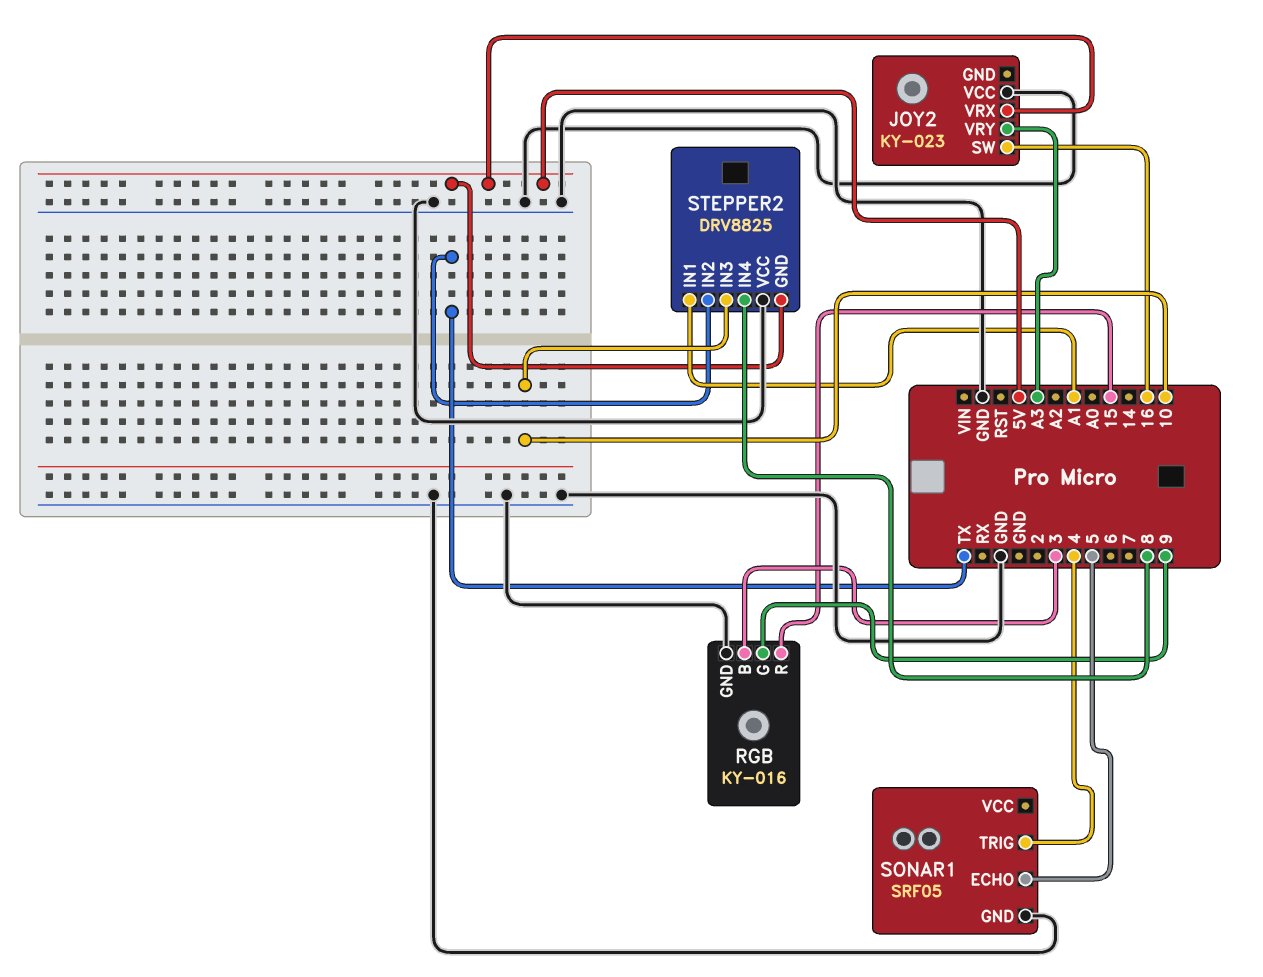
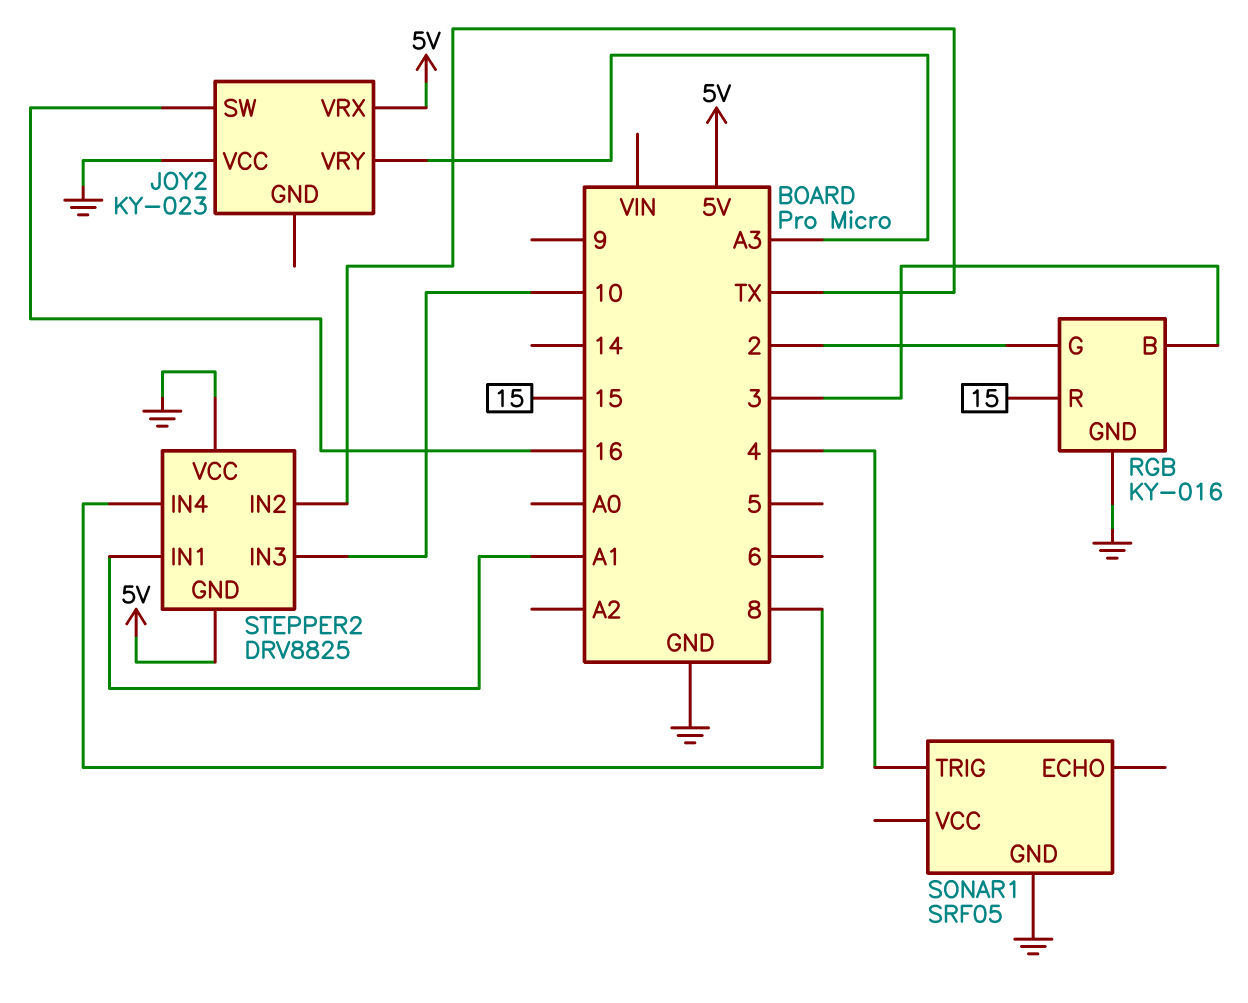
RGB pin G: 9 -> 2
SONAR1 pin ECHO: 5 -> none

